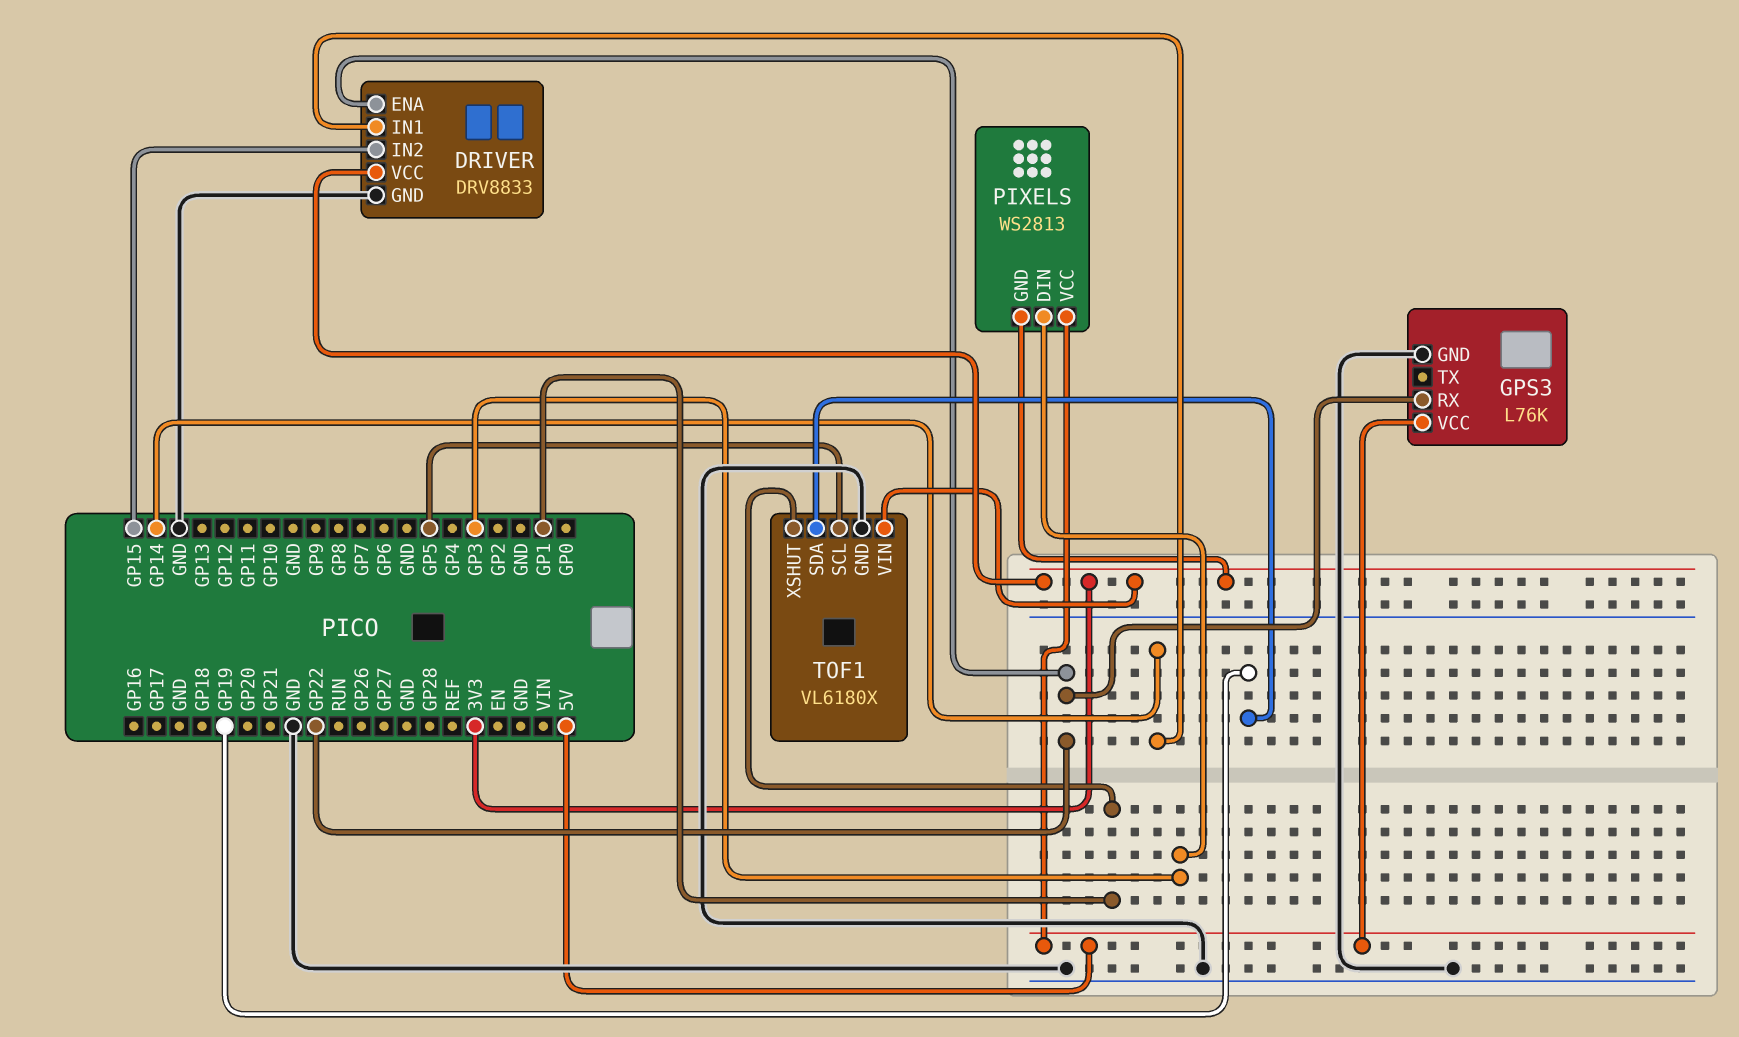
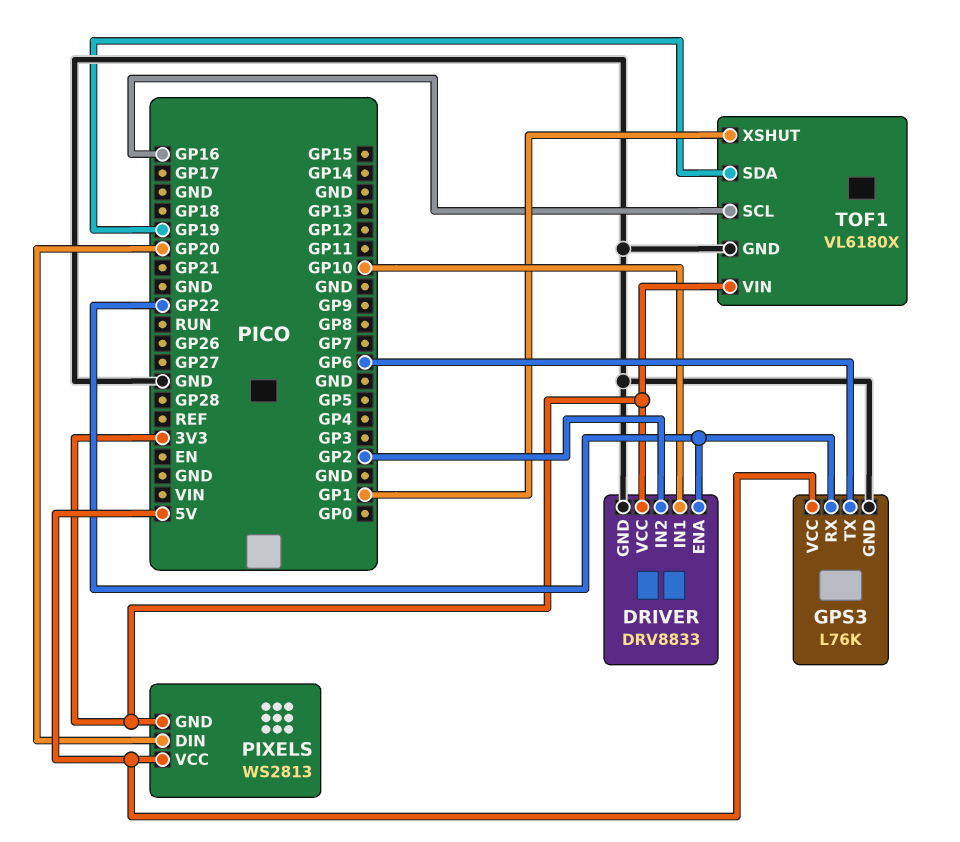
DRIVER pin IN1: GP14 -> GP10
DRIVER pin IN2: GP15 -> GP2
GPS3 pin TX: none -> GP6
PIXELS pin DIN: GP3 -> GP20
TOF1 pin SCL: GP5 -> GP16

